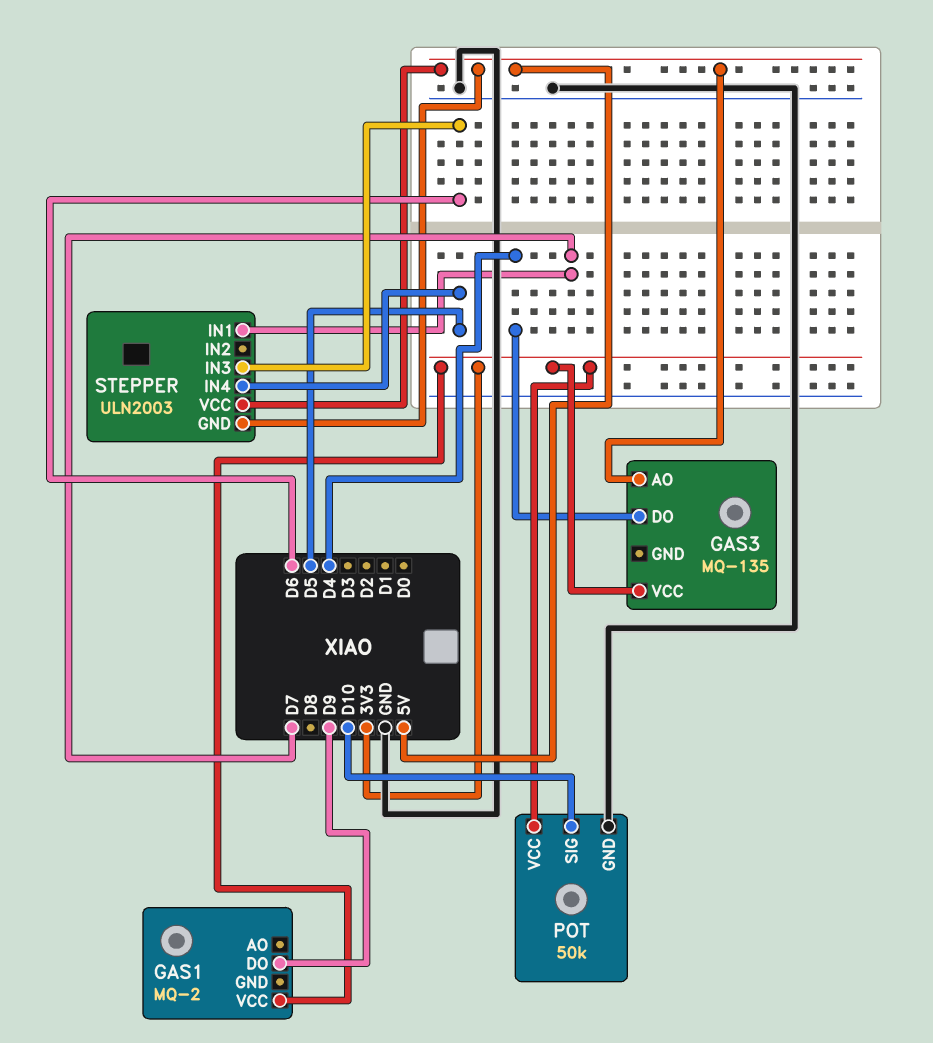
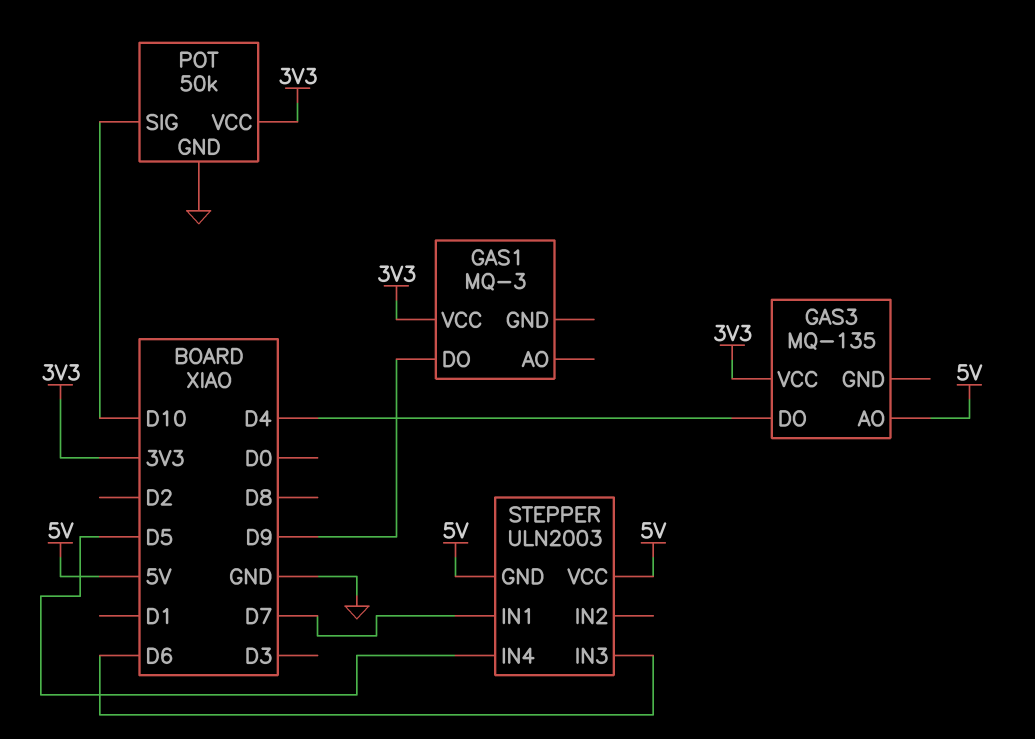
GAS1: MQ-2 -> MQ-3

